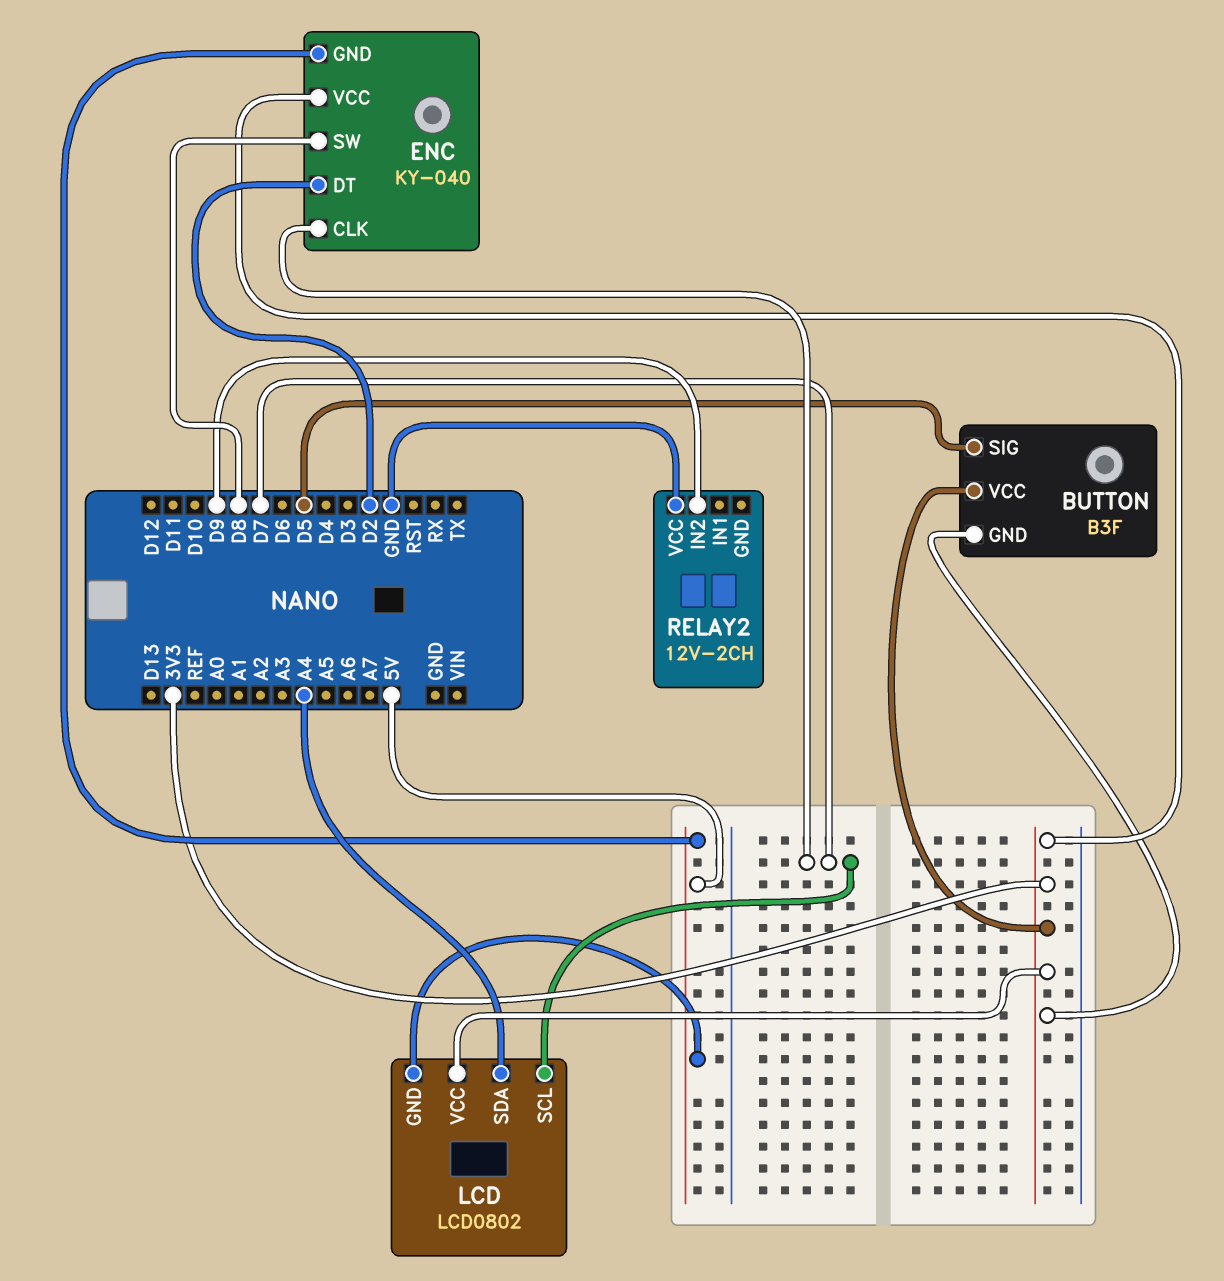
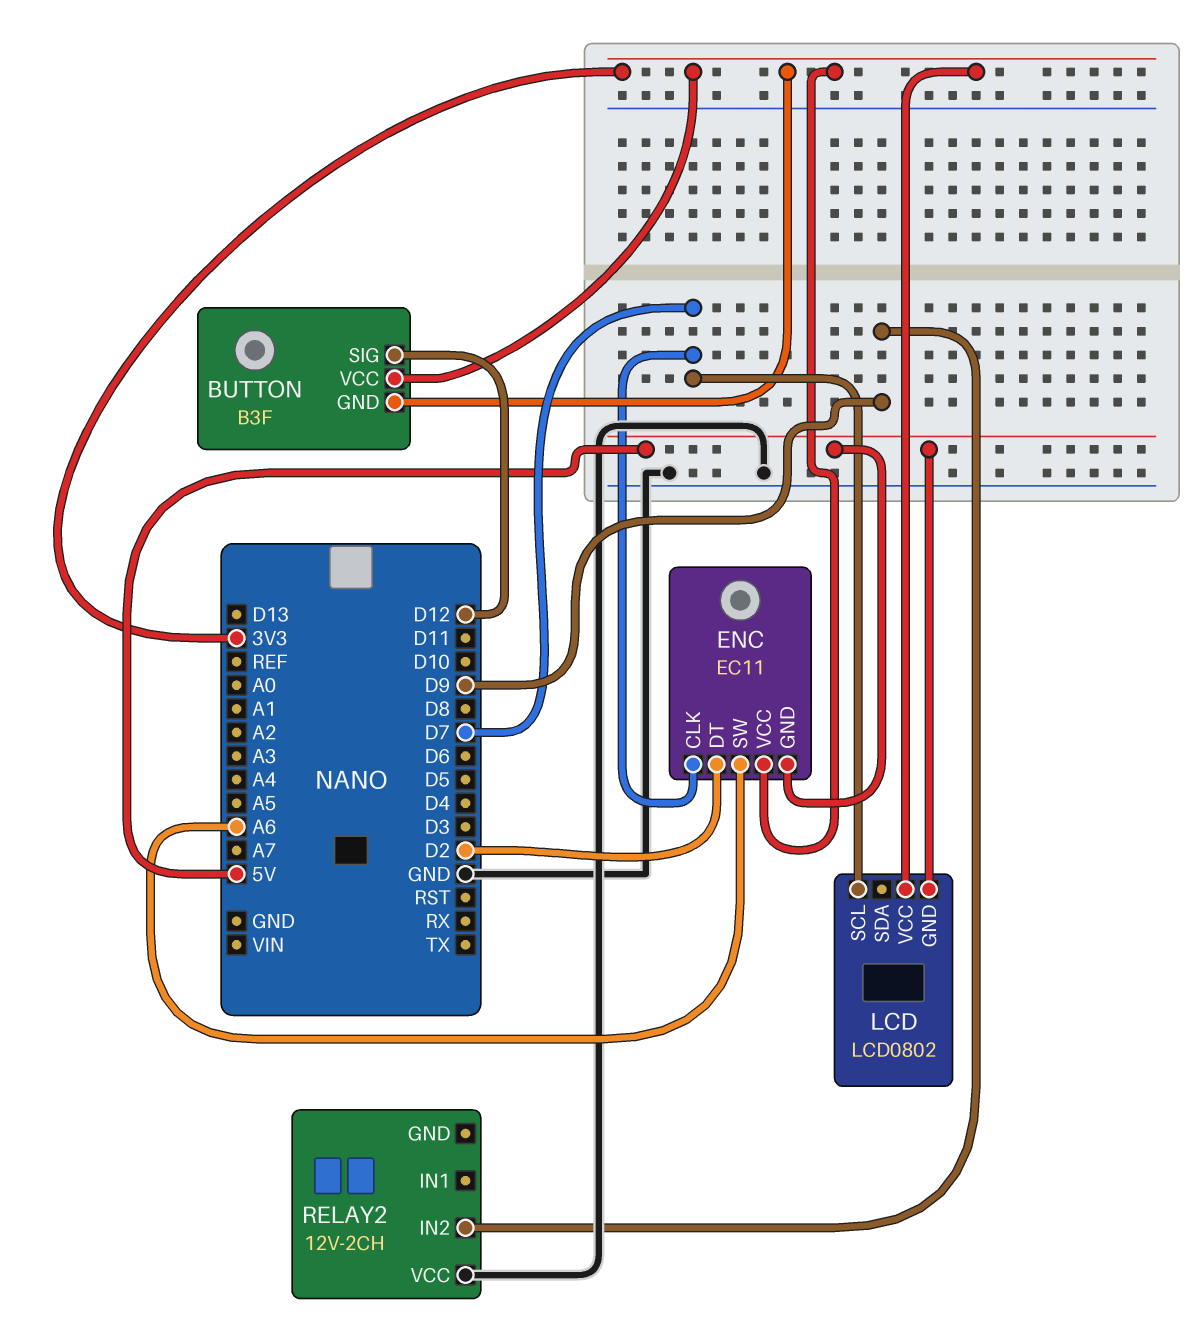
BUTTON pin SIG: D5 -> D12
ENC: KY-040 -> EC11
ENC pin SW: D8 -> A6
LCD pin SDA: A4 -> none

